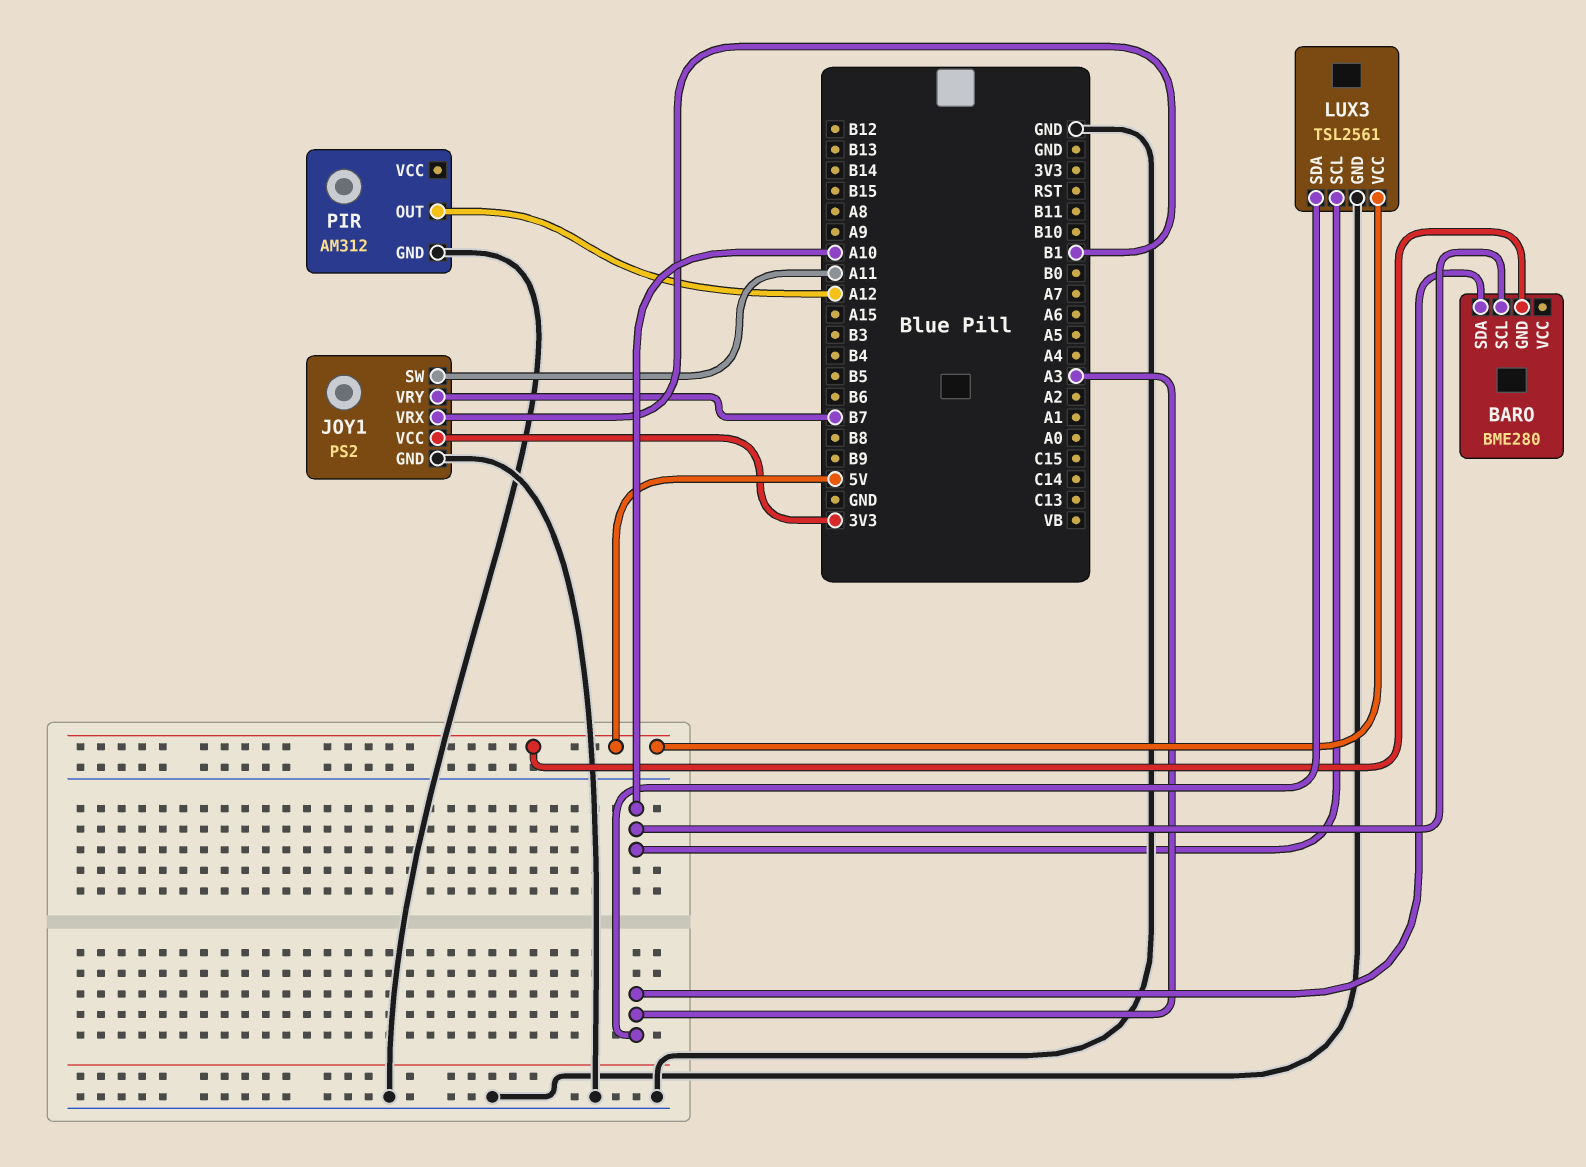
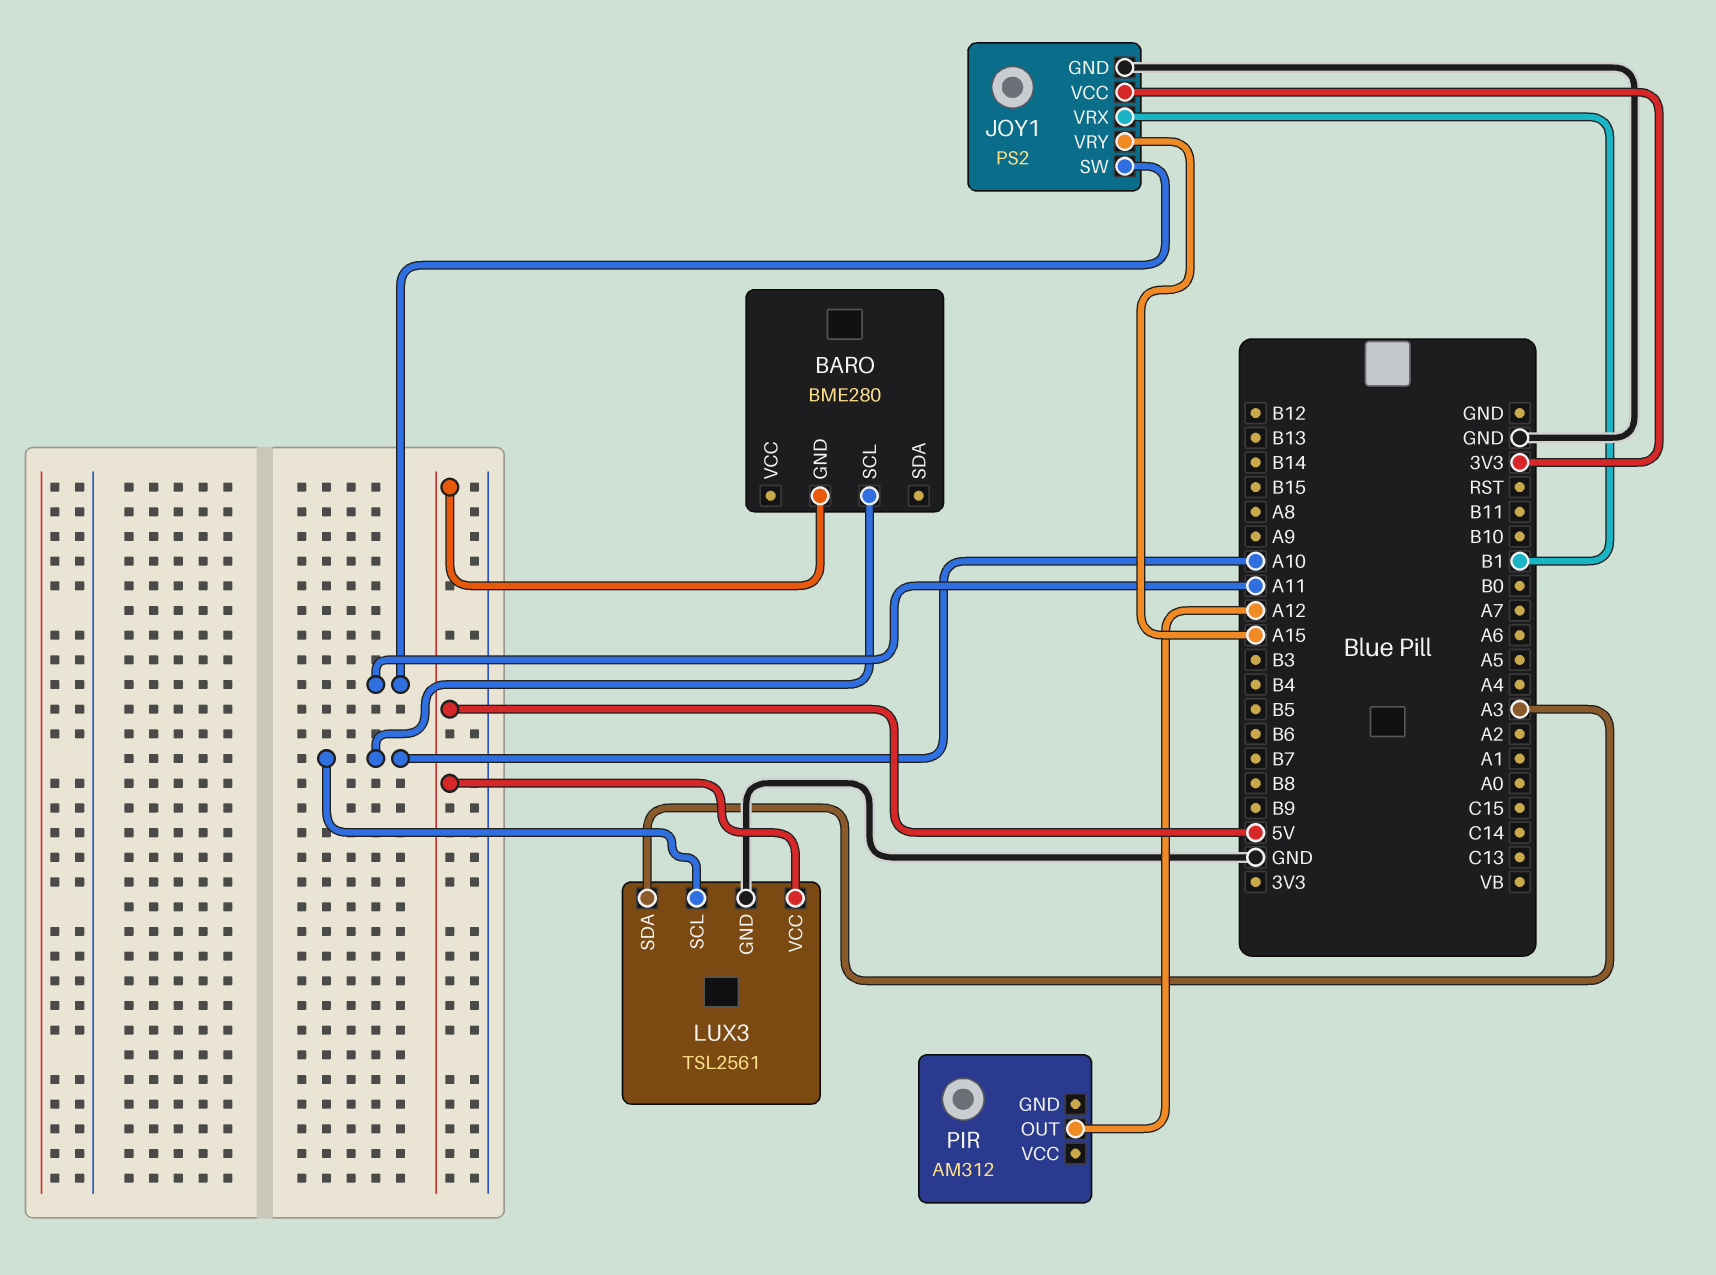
BARO pin SDA: A3 -> none
JOY1 pin VRY: B7 -> A15
PIR pin GND: GND -> none

